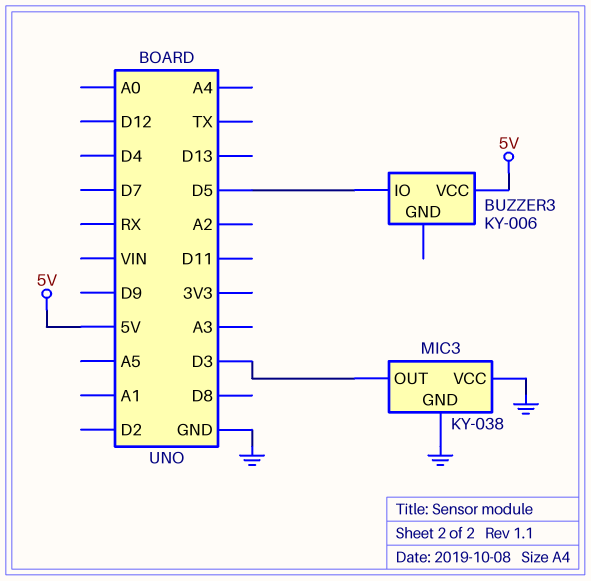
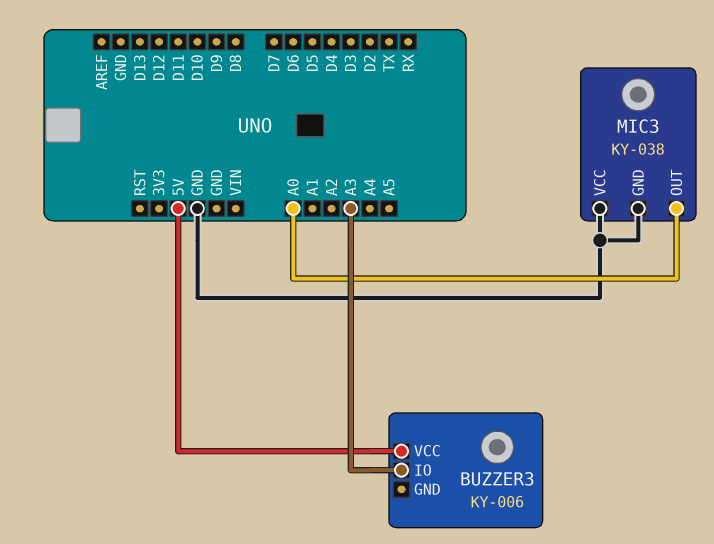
BUZZER3 pin IO: D5 -> A3
MIC3 pin OUT: D3 -> A0

